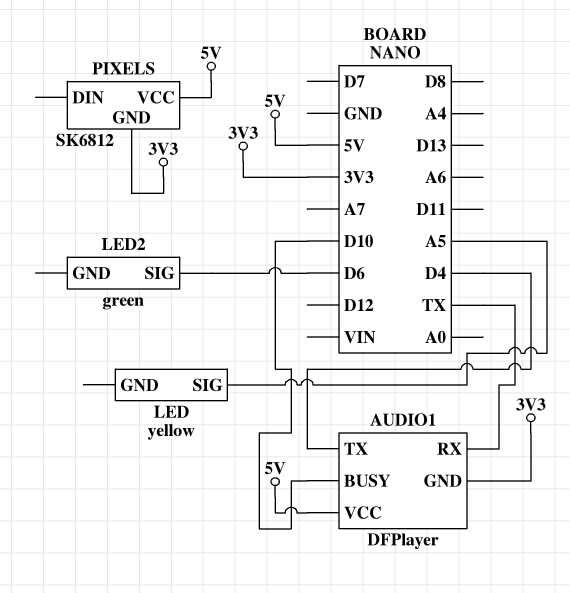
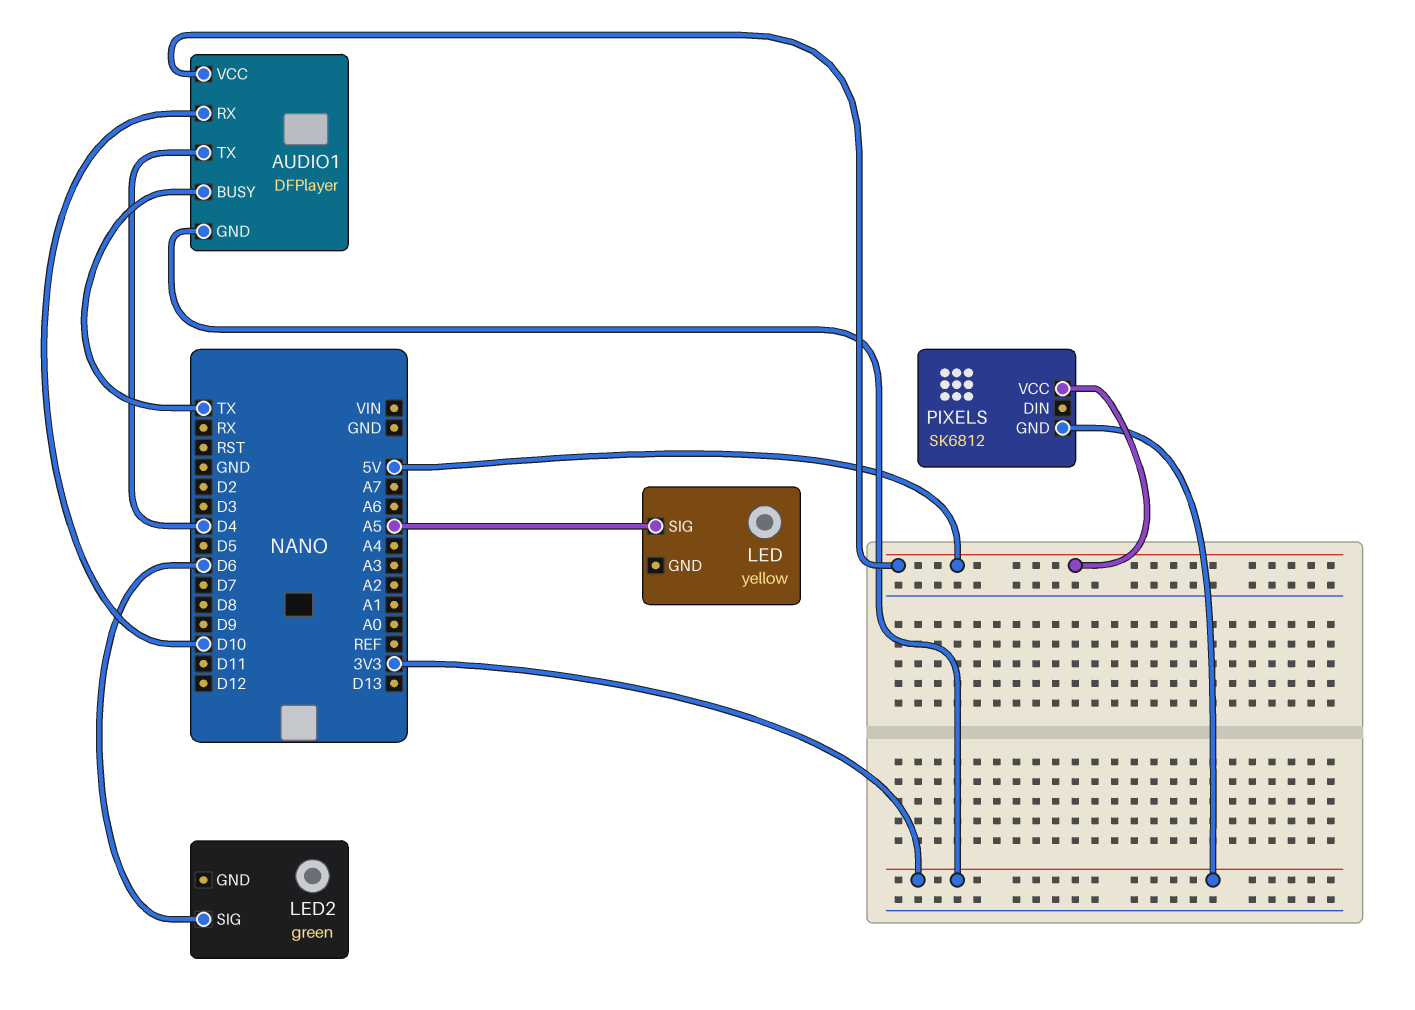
AUDIO1 pin BUSY: D10 -> TX
AUDIO1 pin RX: TX -> D10

